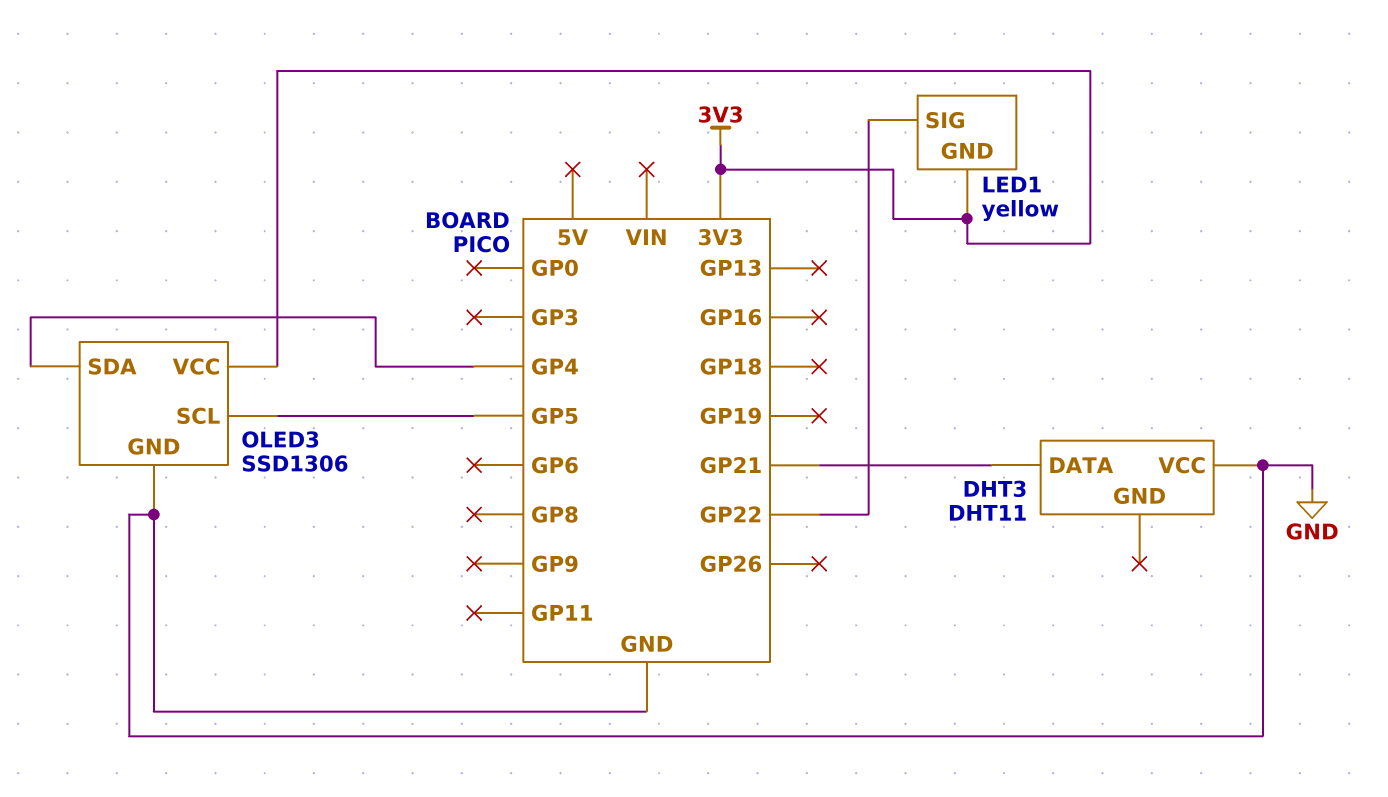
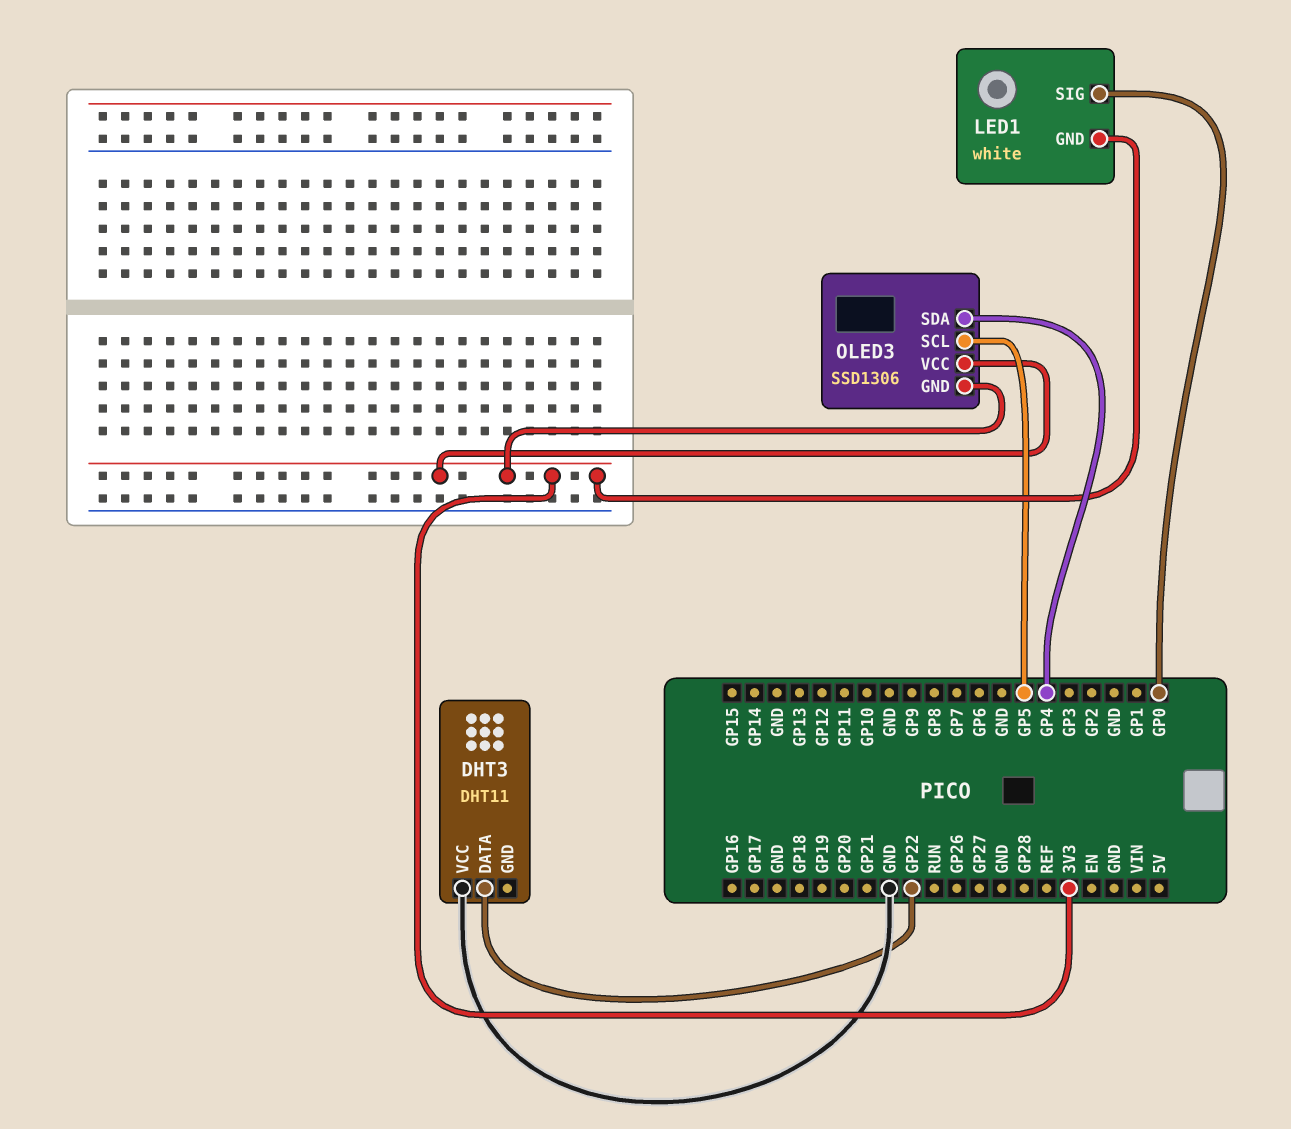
DHT3 pin DATA: GP21 -> GP22
LED1: yellow -> white
LED1 pin SIG: GP22 -> GP0
OLED3 pin GND: GND -> 3V3

